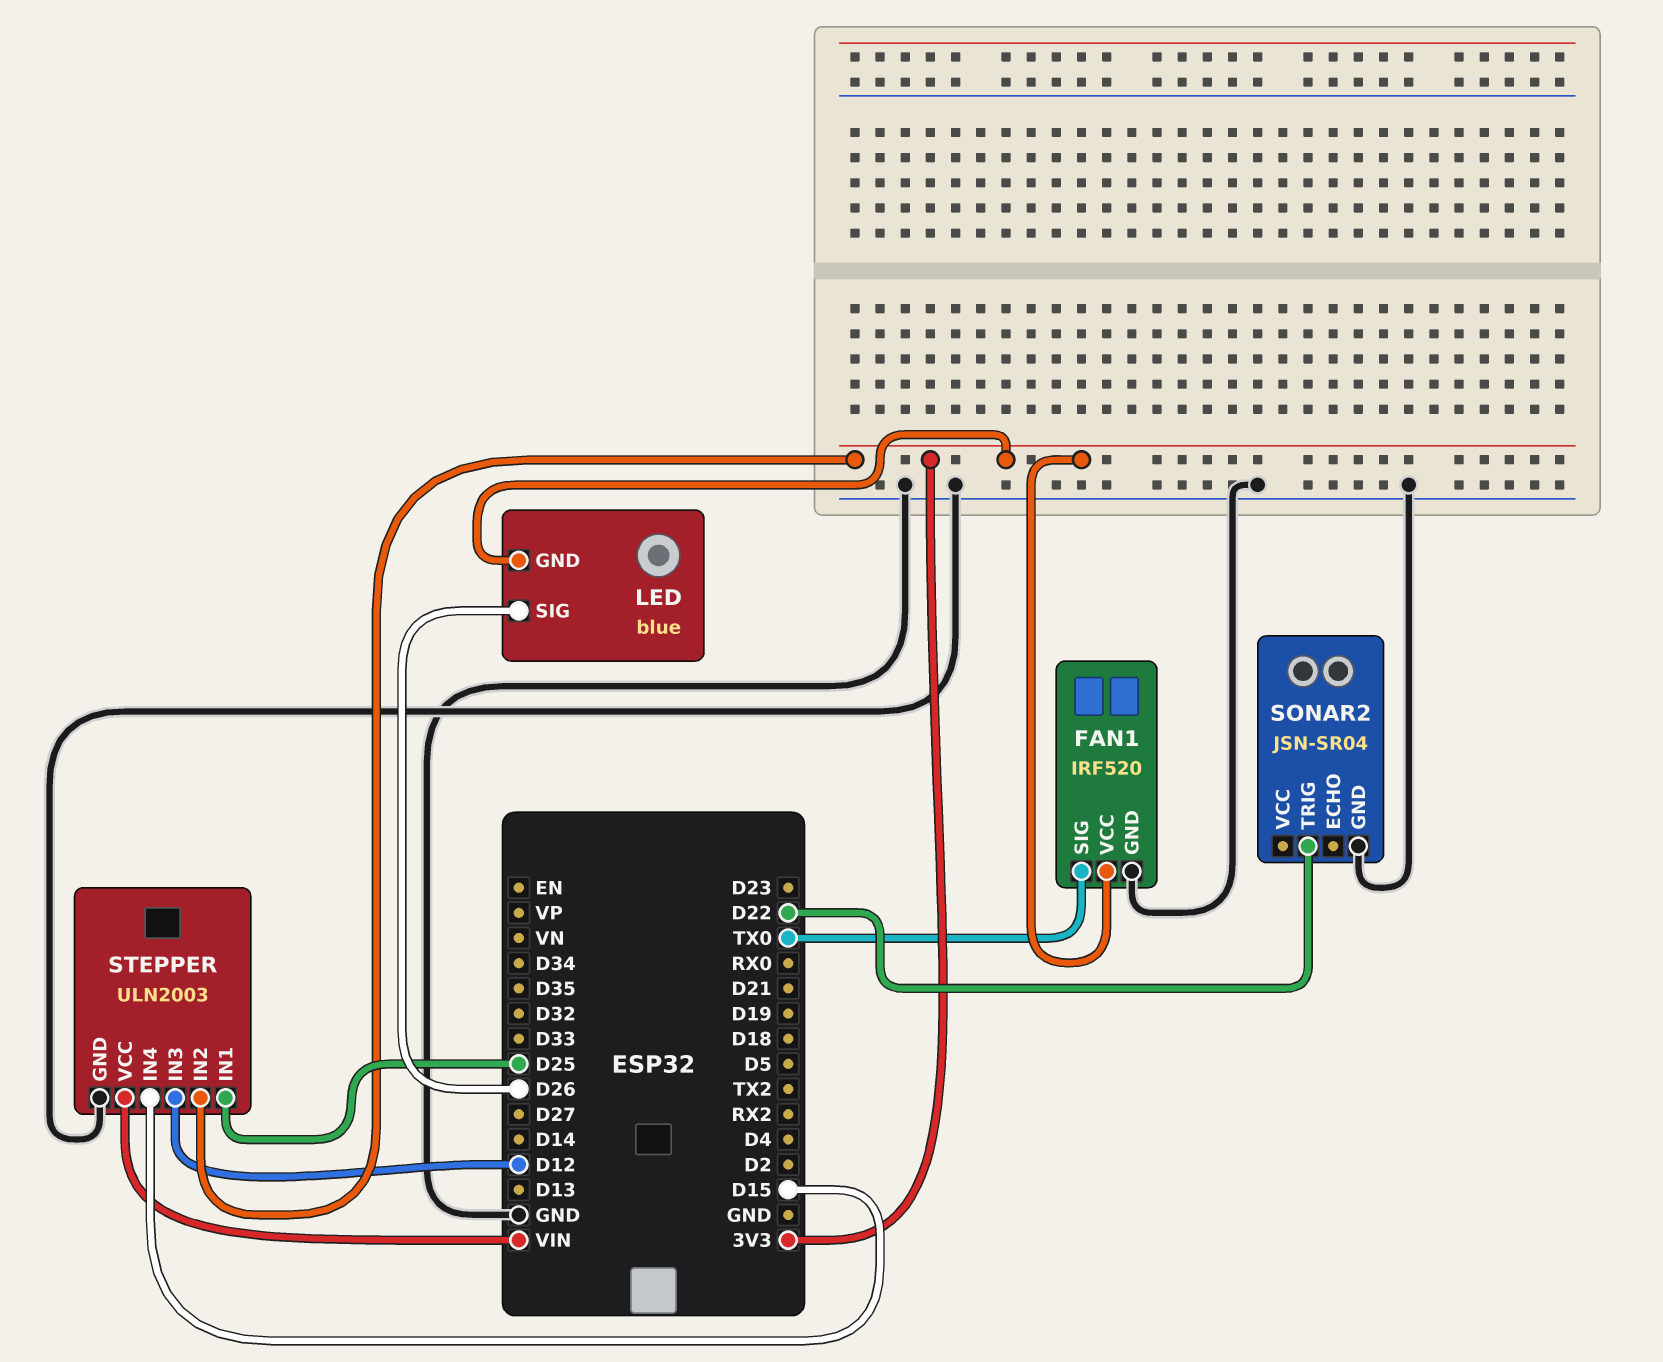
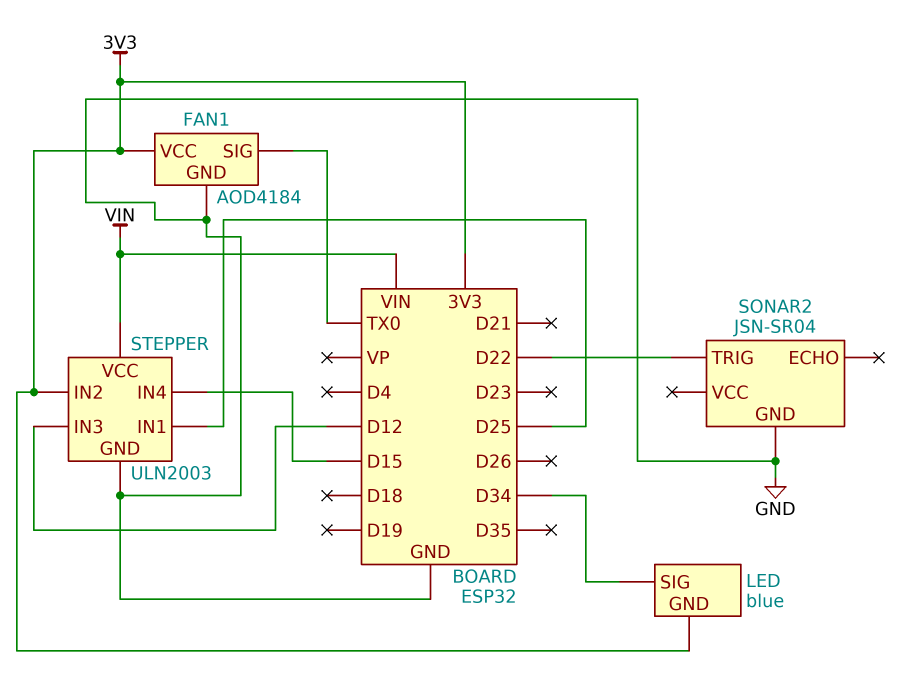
FAN1: IRF520 -> AOD4184
LED pin SIG: D26 -> D34

